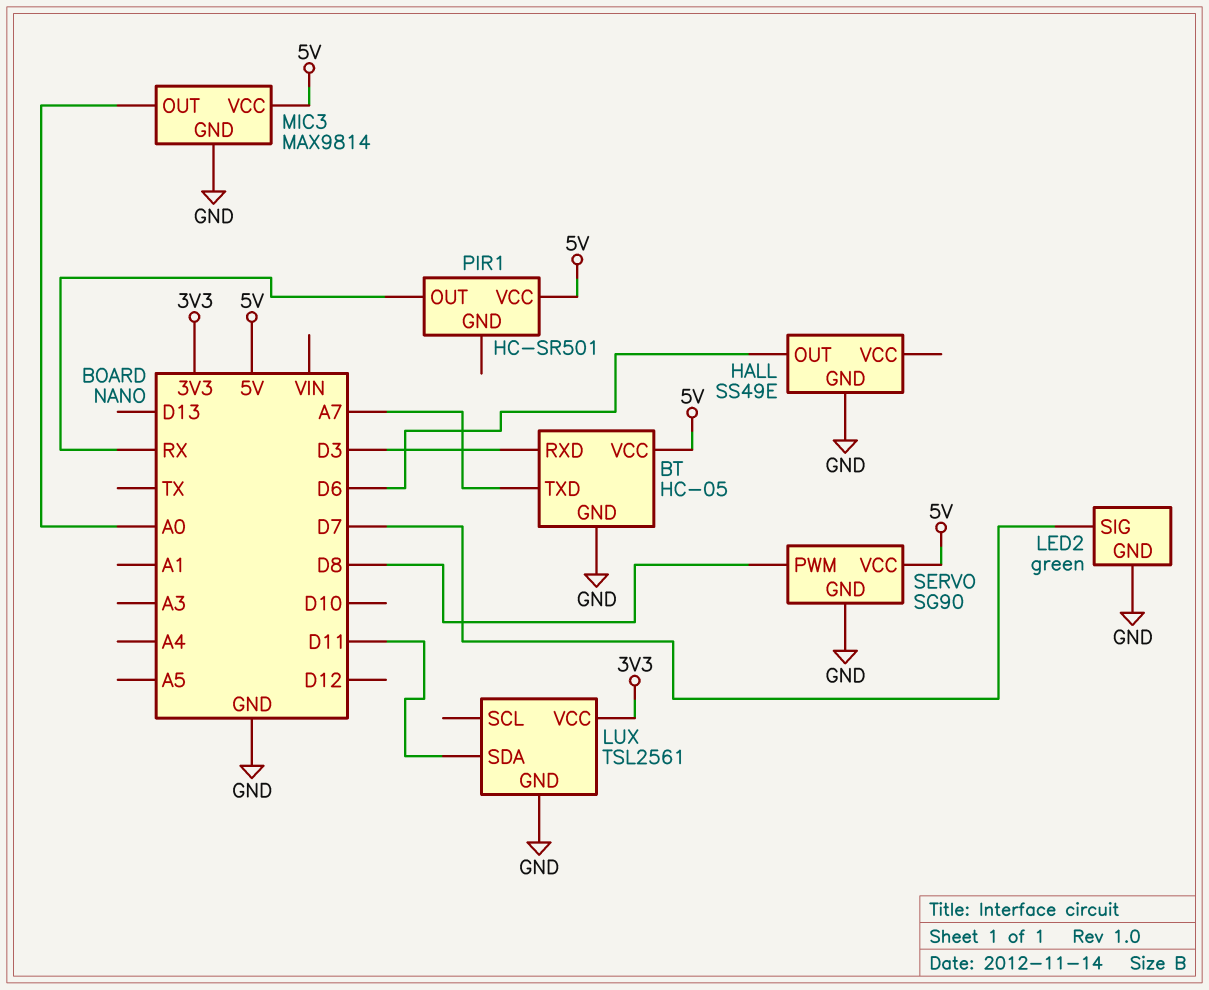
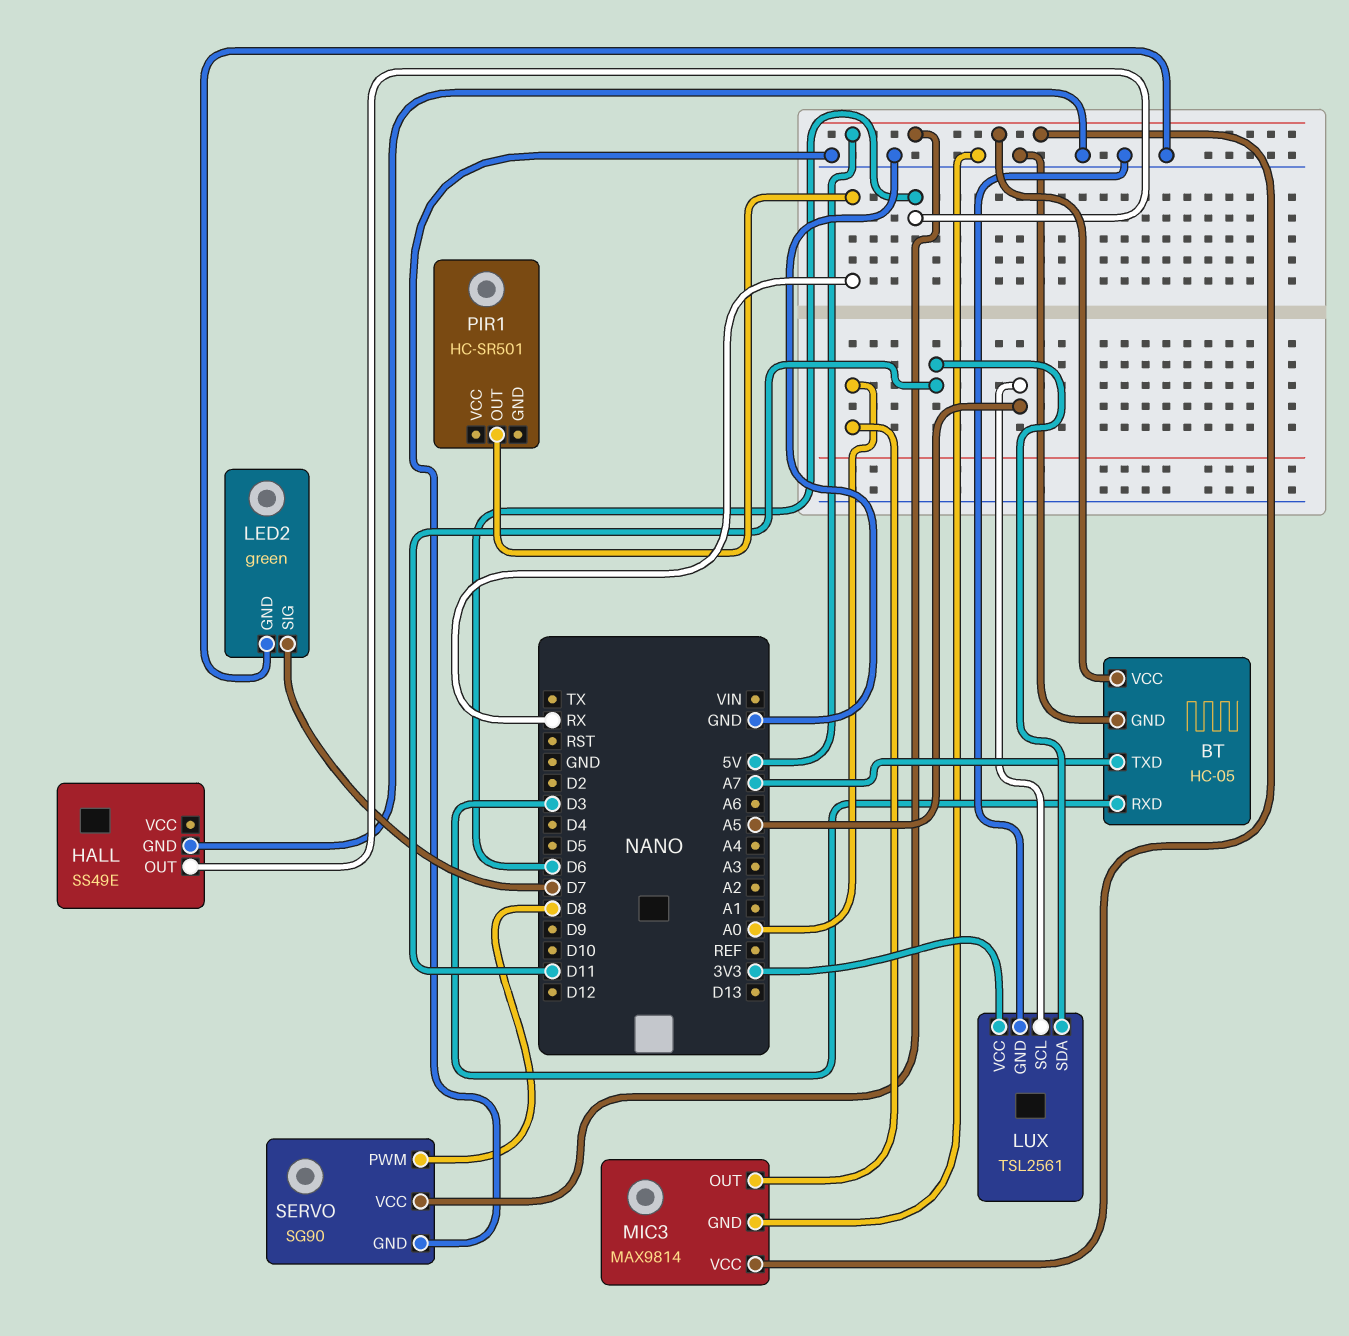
LUX pin SCL: none -> A5
PIR1 pin VCC: 5V -> none

